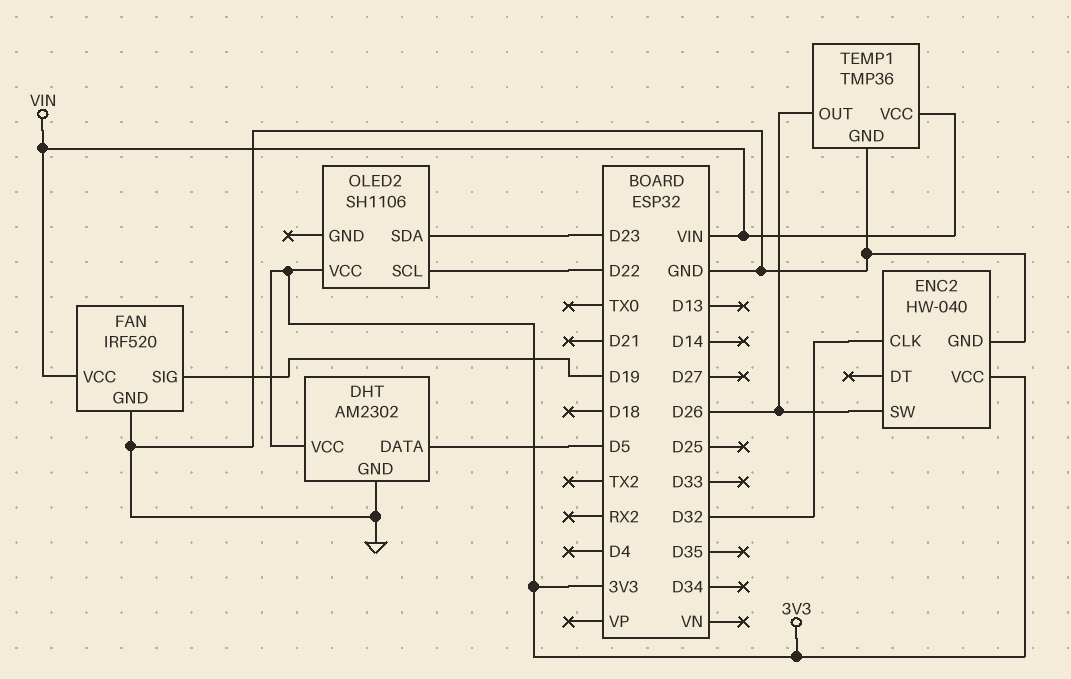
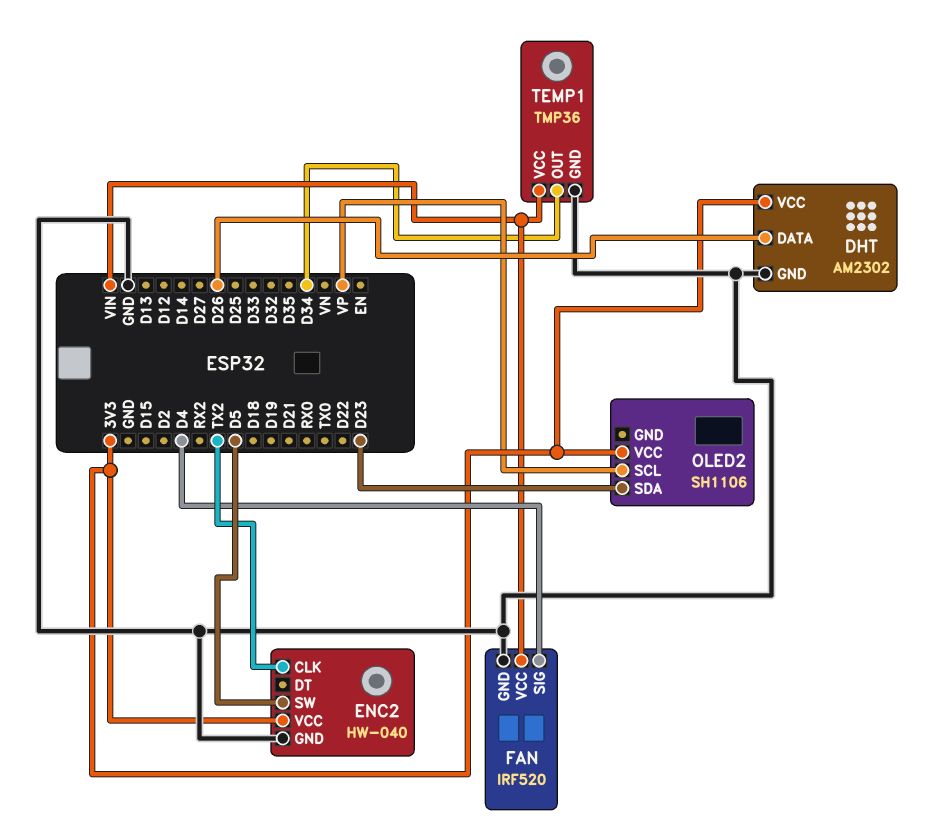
DHT pin DATA: D5 -> D26
ENC2 pin CLK: D32 -> TX2
ENC2 pin SW: D26 -> D5
FAN pin SIG: D19 -> D4
OLED2 pin SCL: D22 -> VP
TEMP1 pin OUT: D26 -> D34

